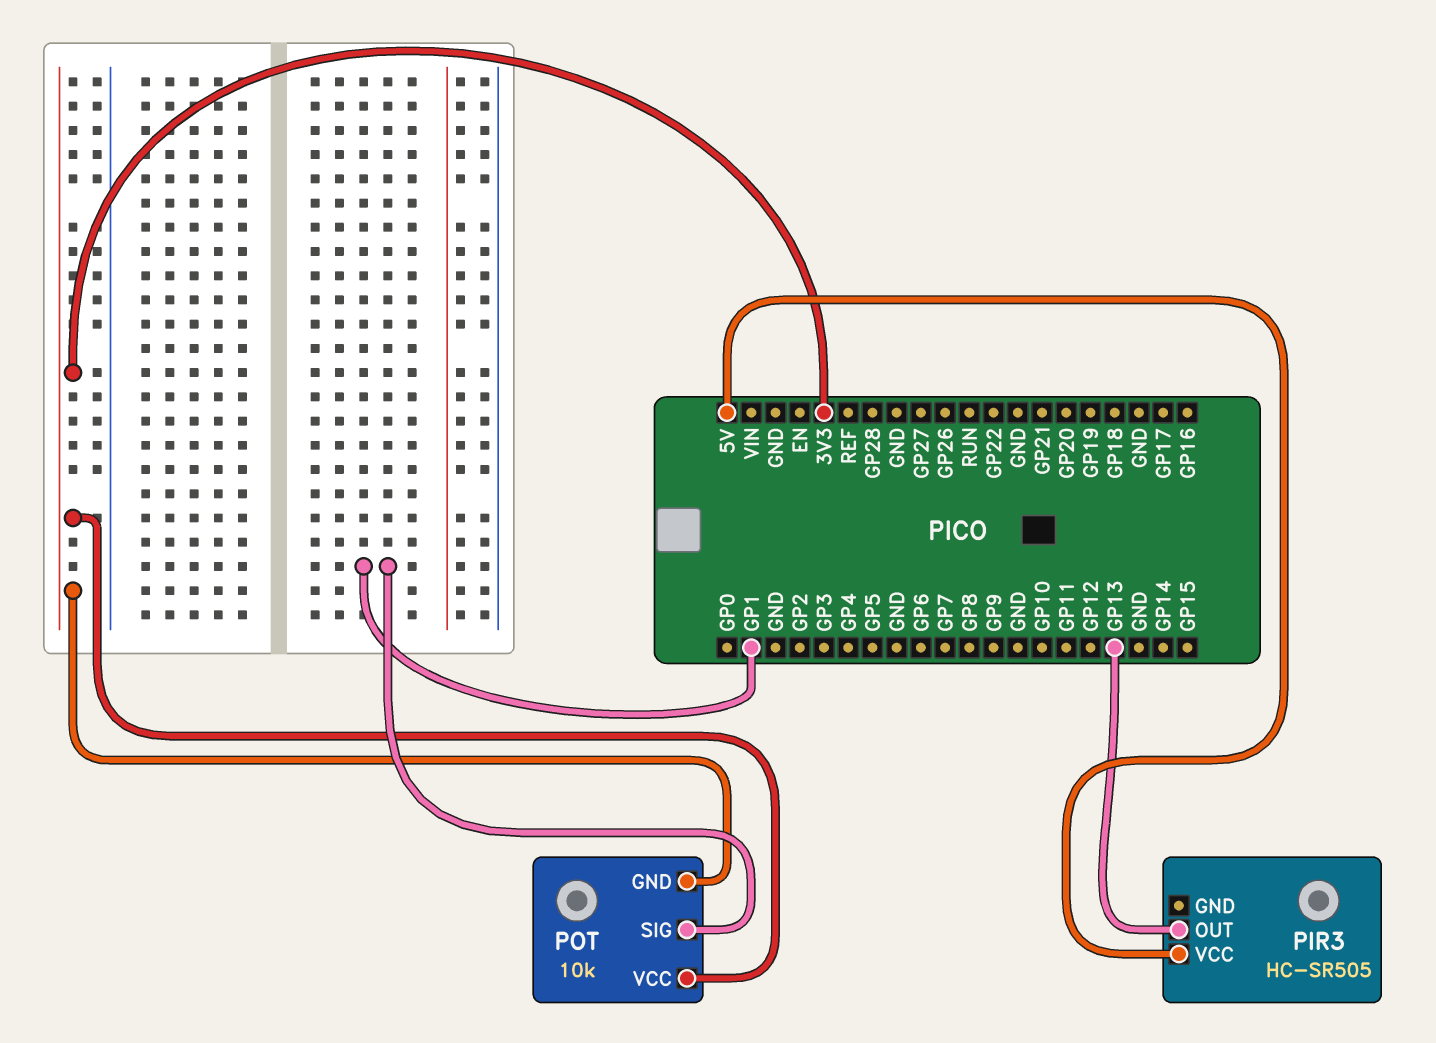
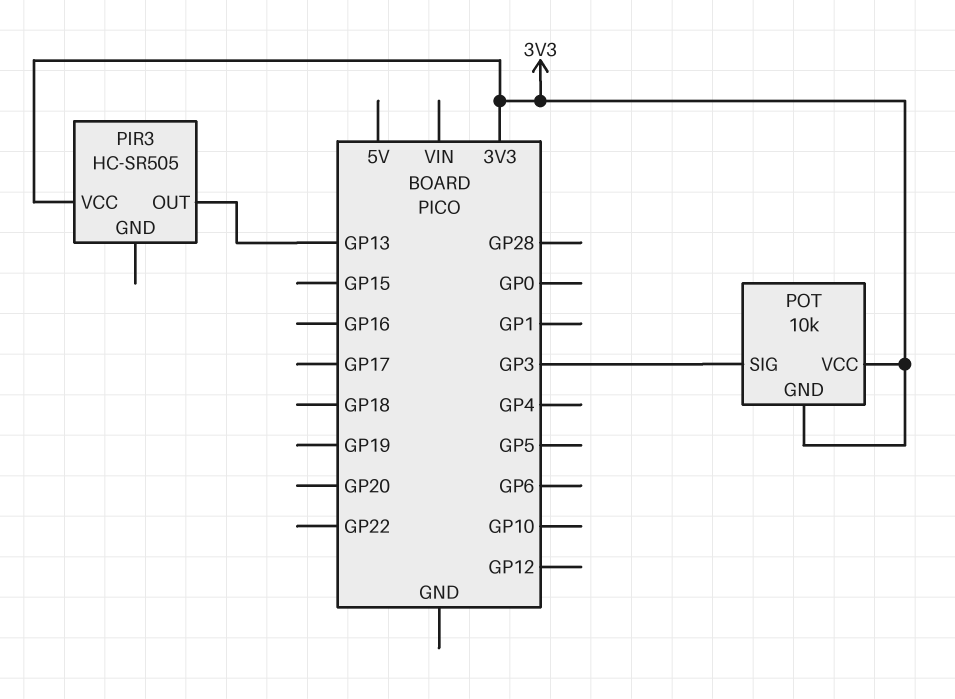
PIR3 pin VCC: 5V -> 3V3
POT pin SIG: GP1 -> GP3

